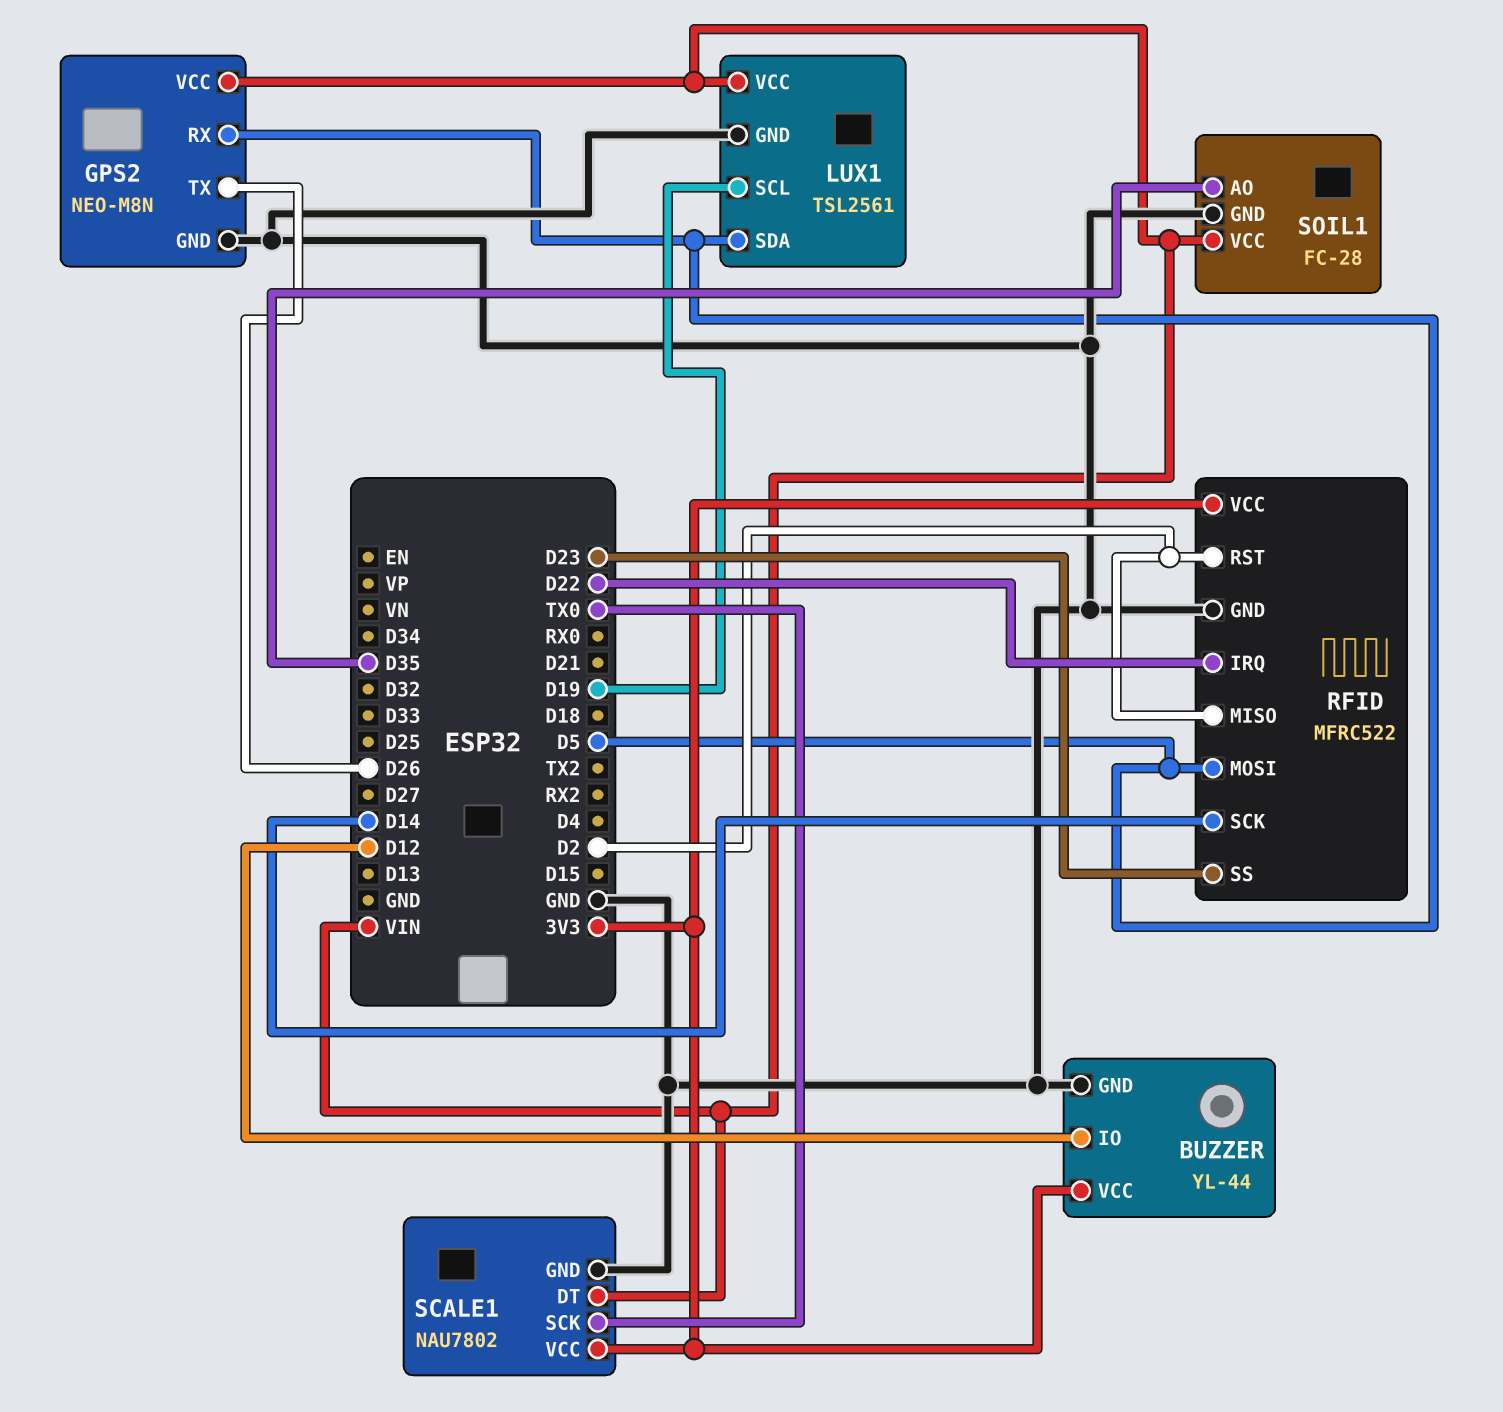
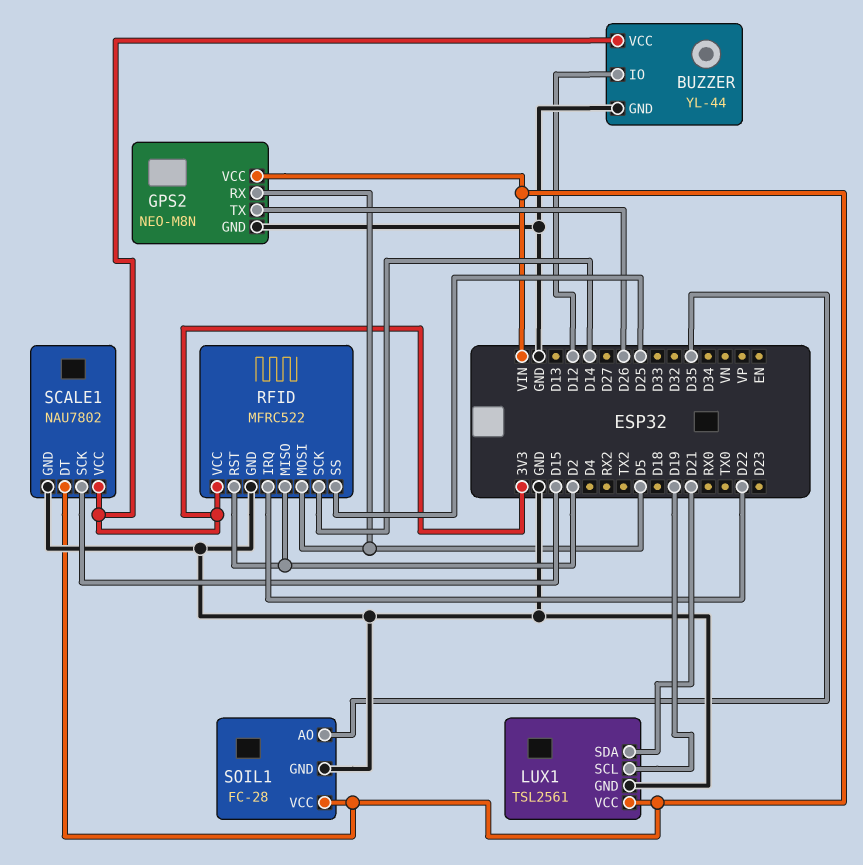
LUX1 pin SDA: D5 -> D21
RFID pin SS: D23 -> D25
SCALE1 pin SCK: TX0 -> D15

